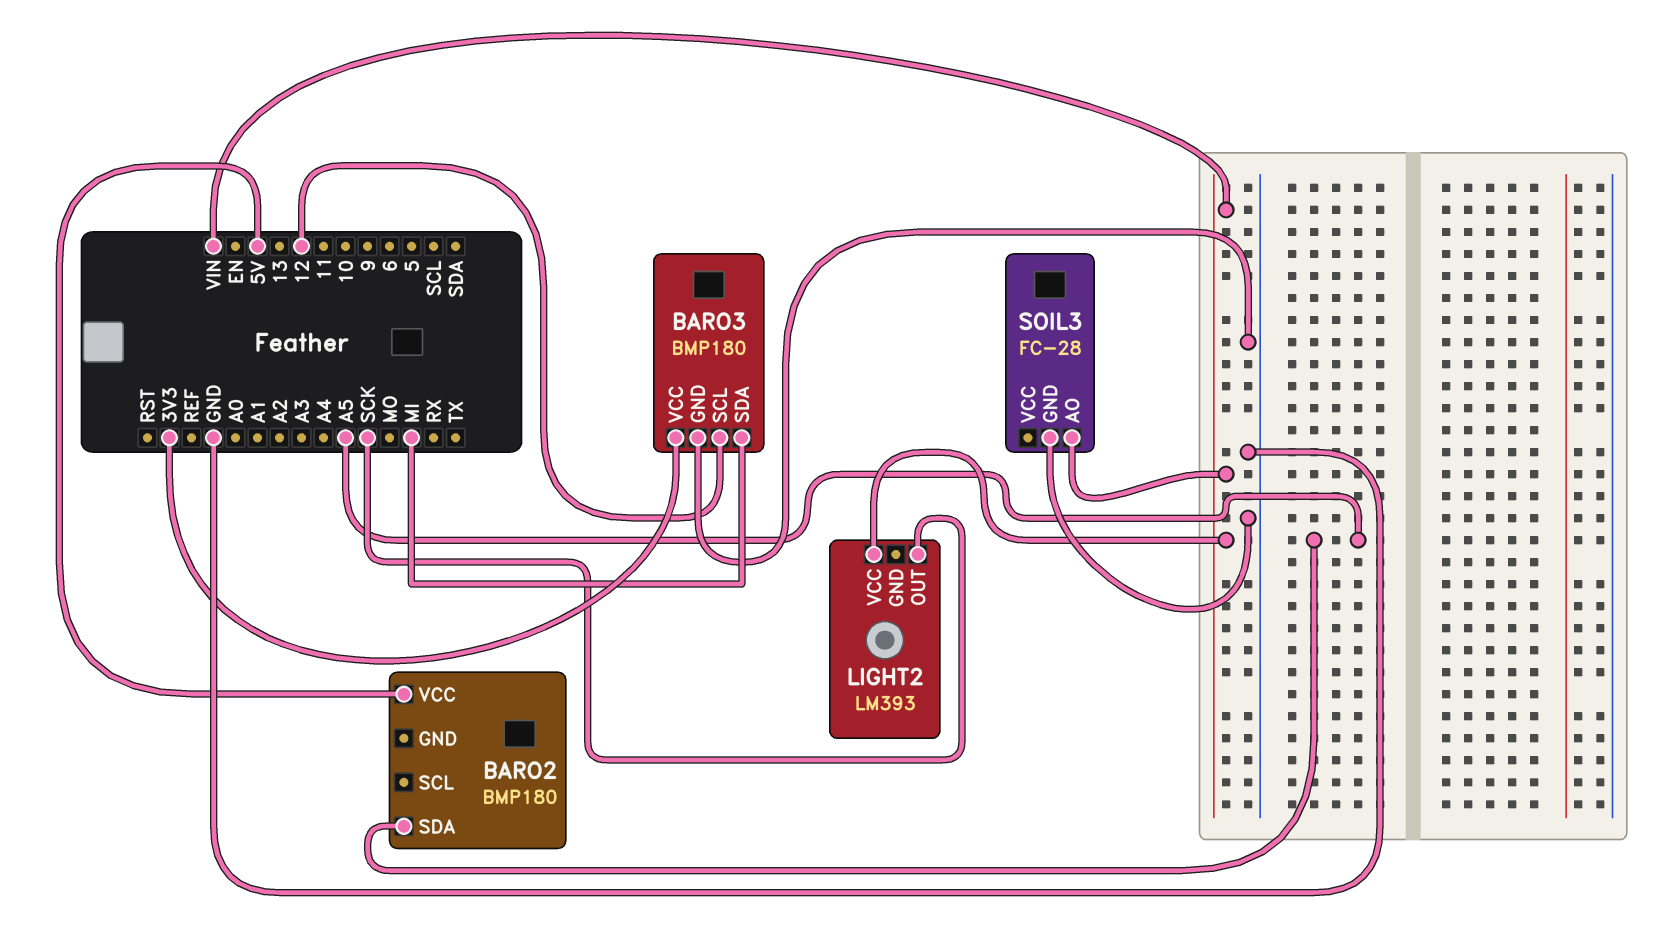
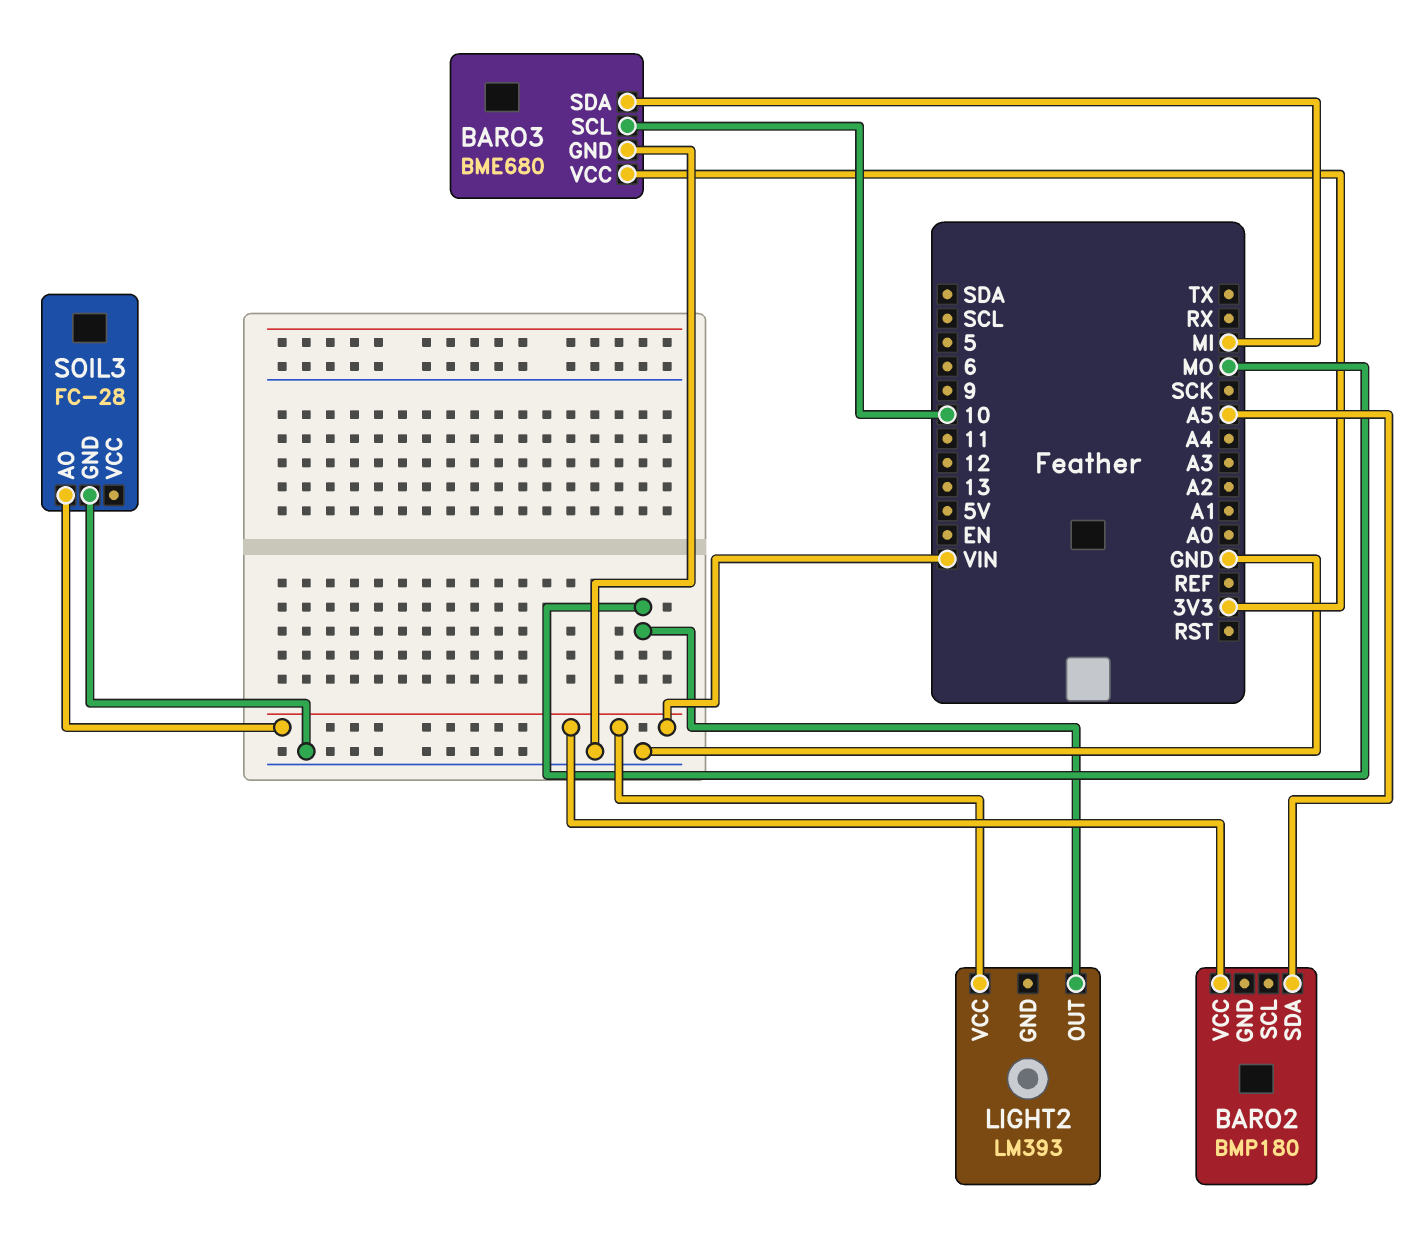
BARO2 pin VCC: 5V -> VIN
BARO3: BMP180 -> BME680
BARO3 pin SCL: 12 -> 10
LIGHT2 pin OUT: SCK -> MO

